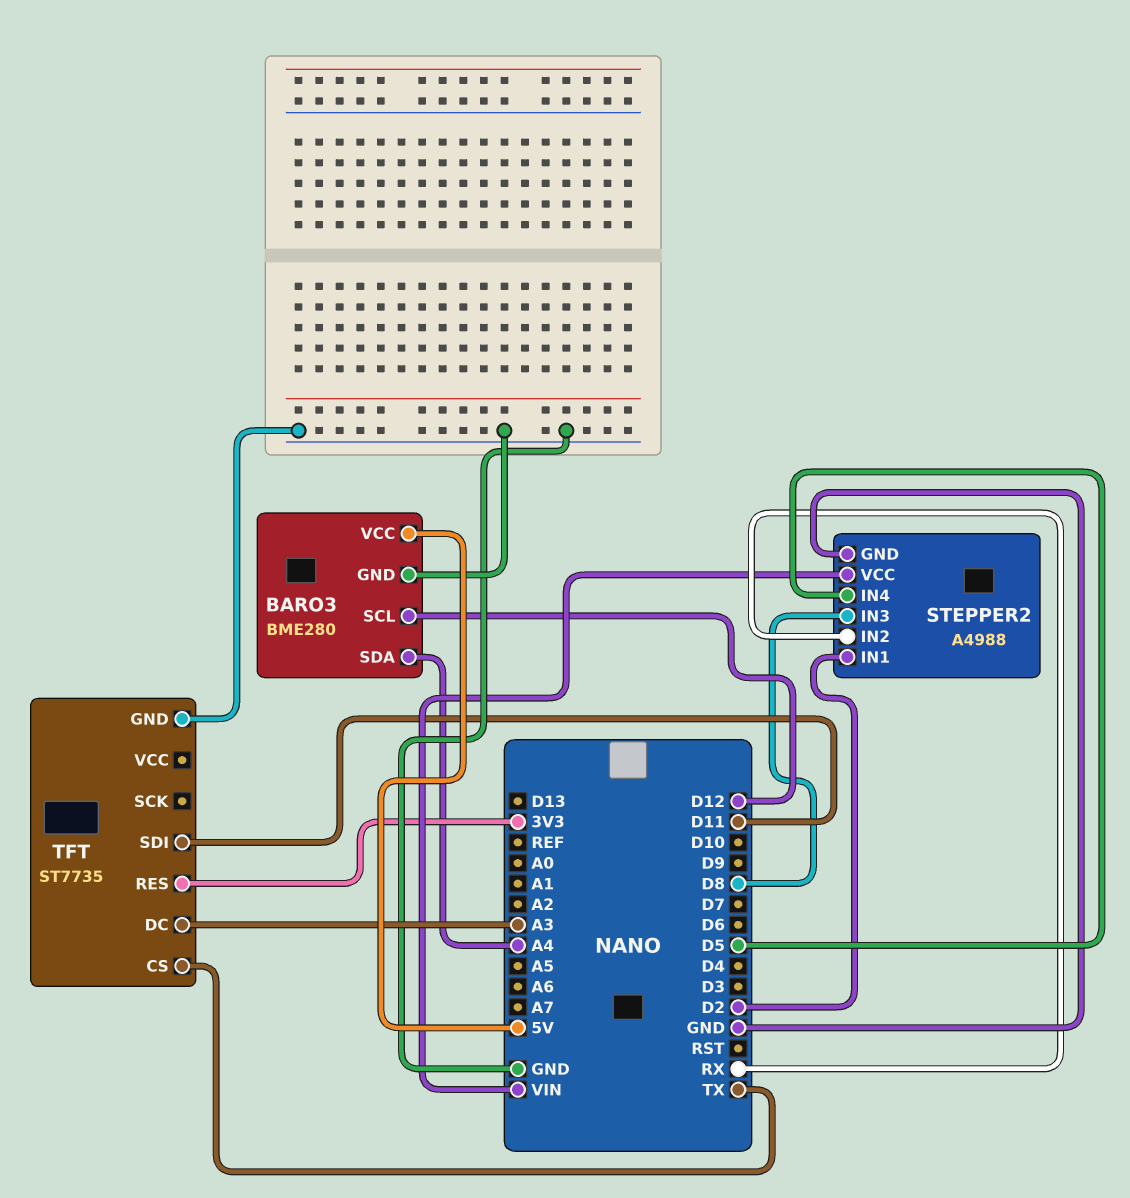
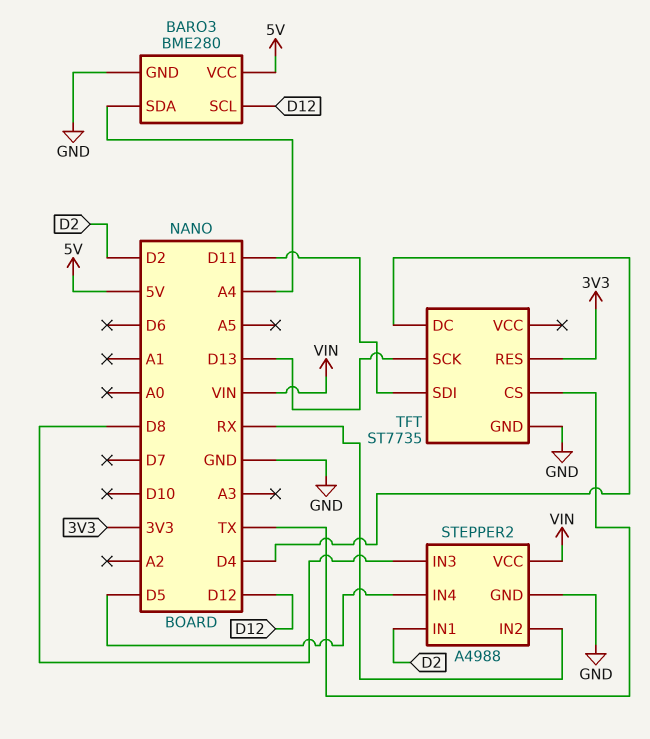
TFT pin DC: A3 -> D4
TFT pin SCK: none -> D13

